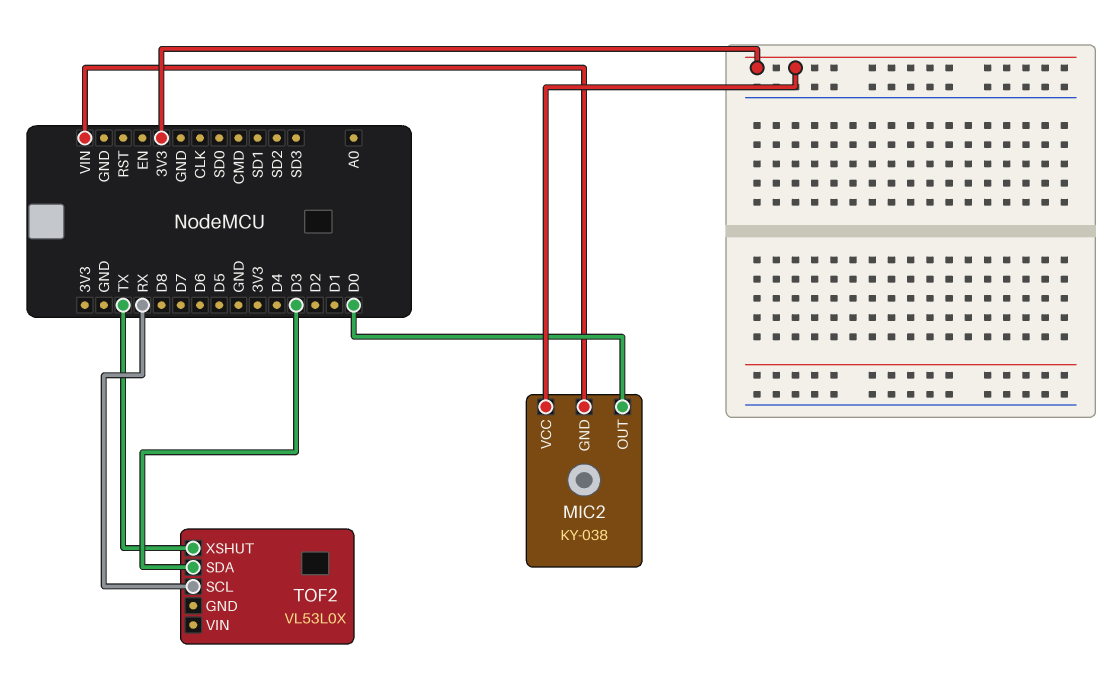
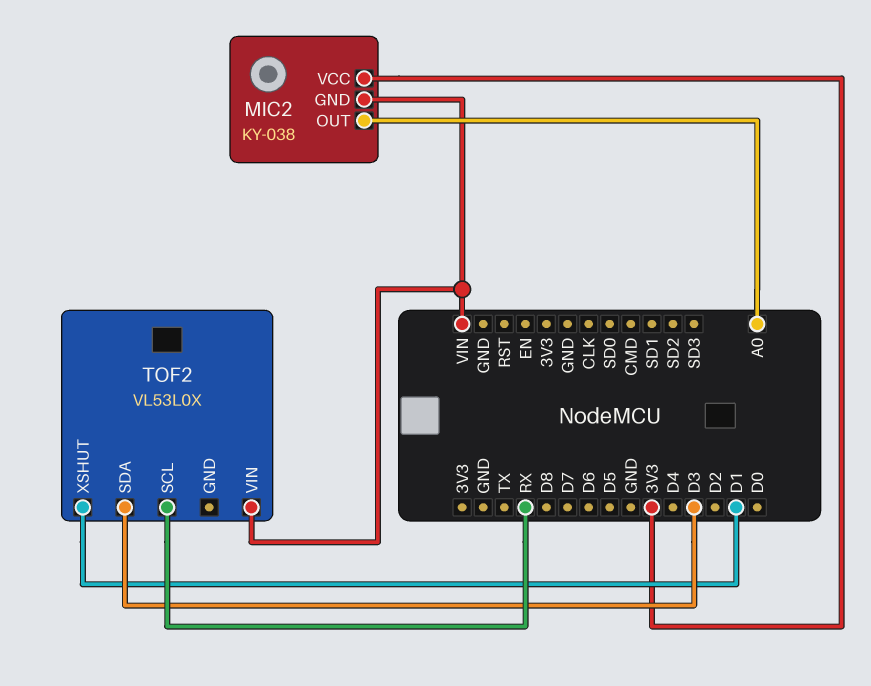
MIC2 pin OUT: D0 -> A0
TOF2 pin VIN: none -> VIN
TOF2 pin XSHUT: TX -> D1

